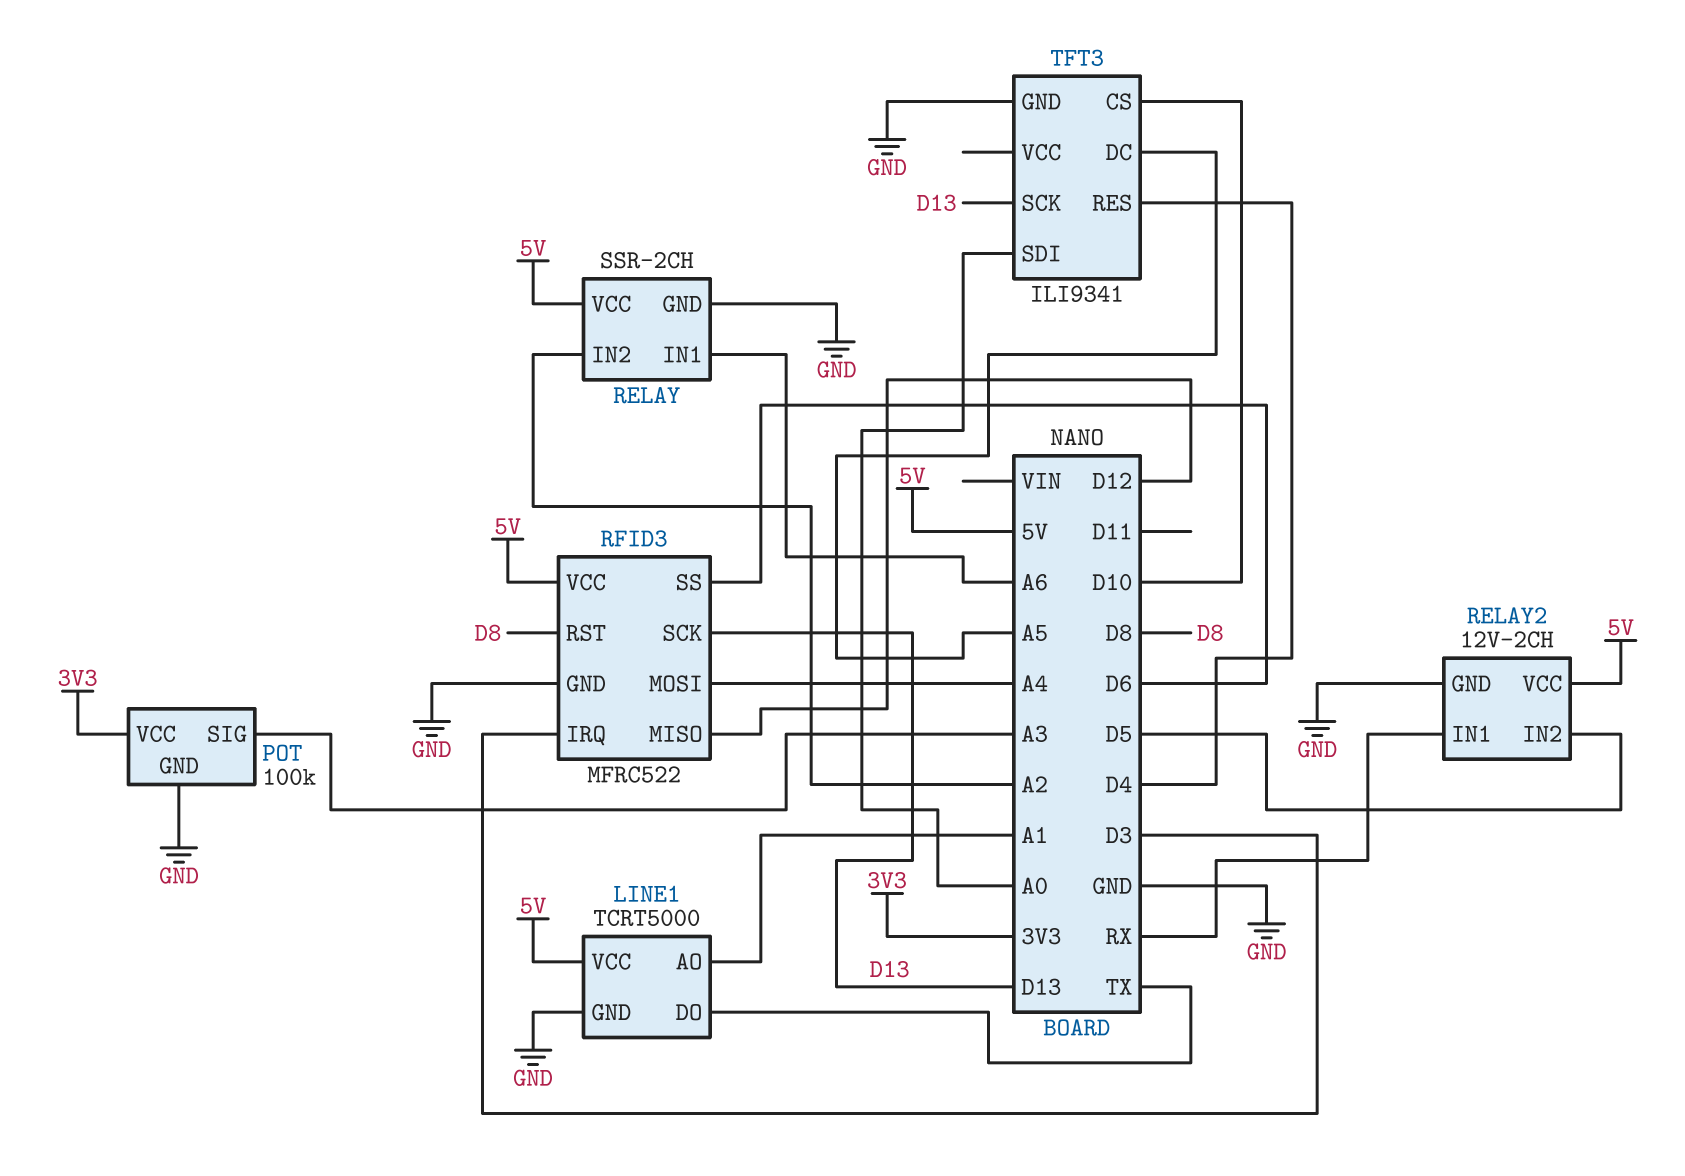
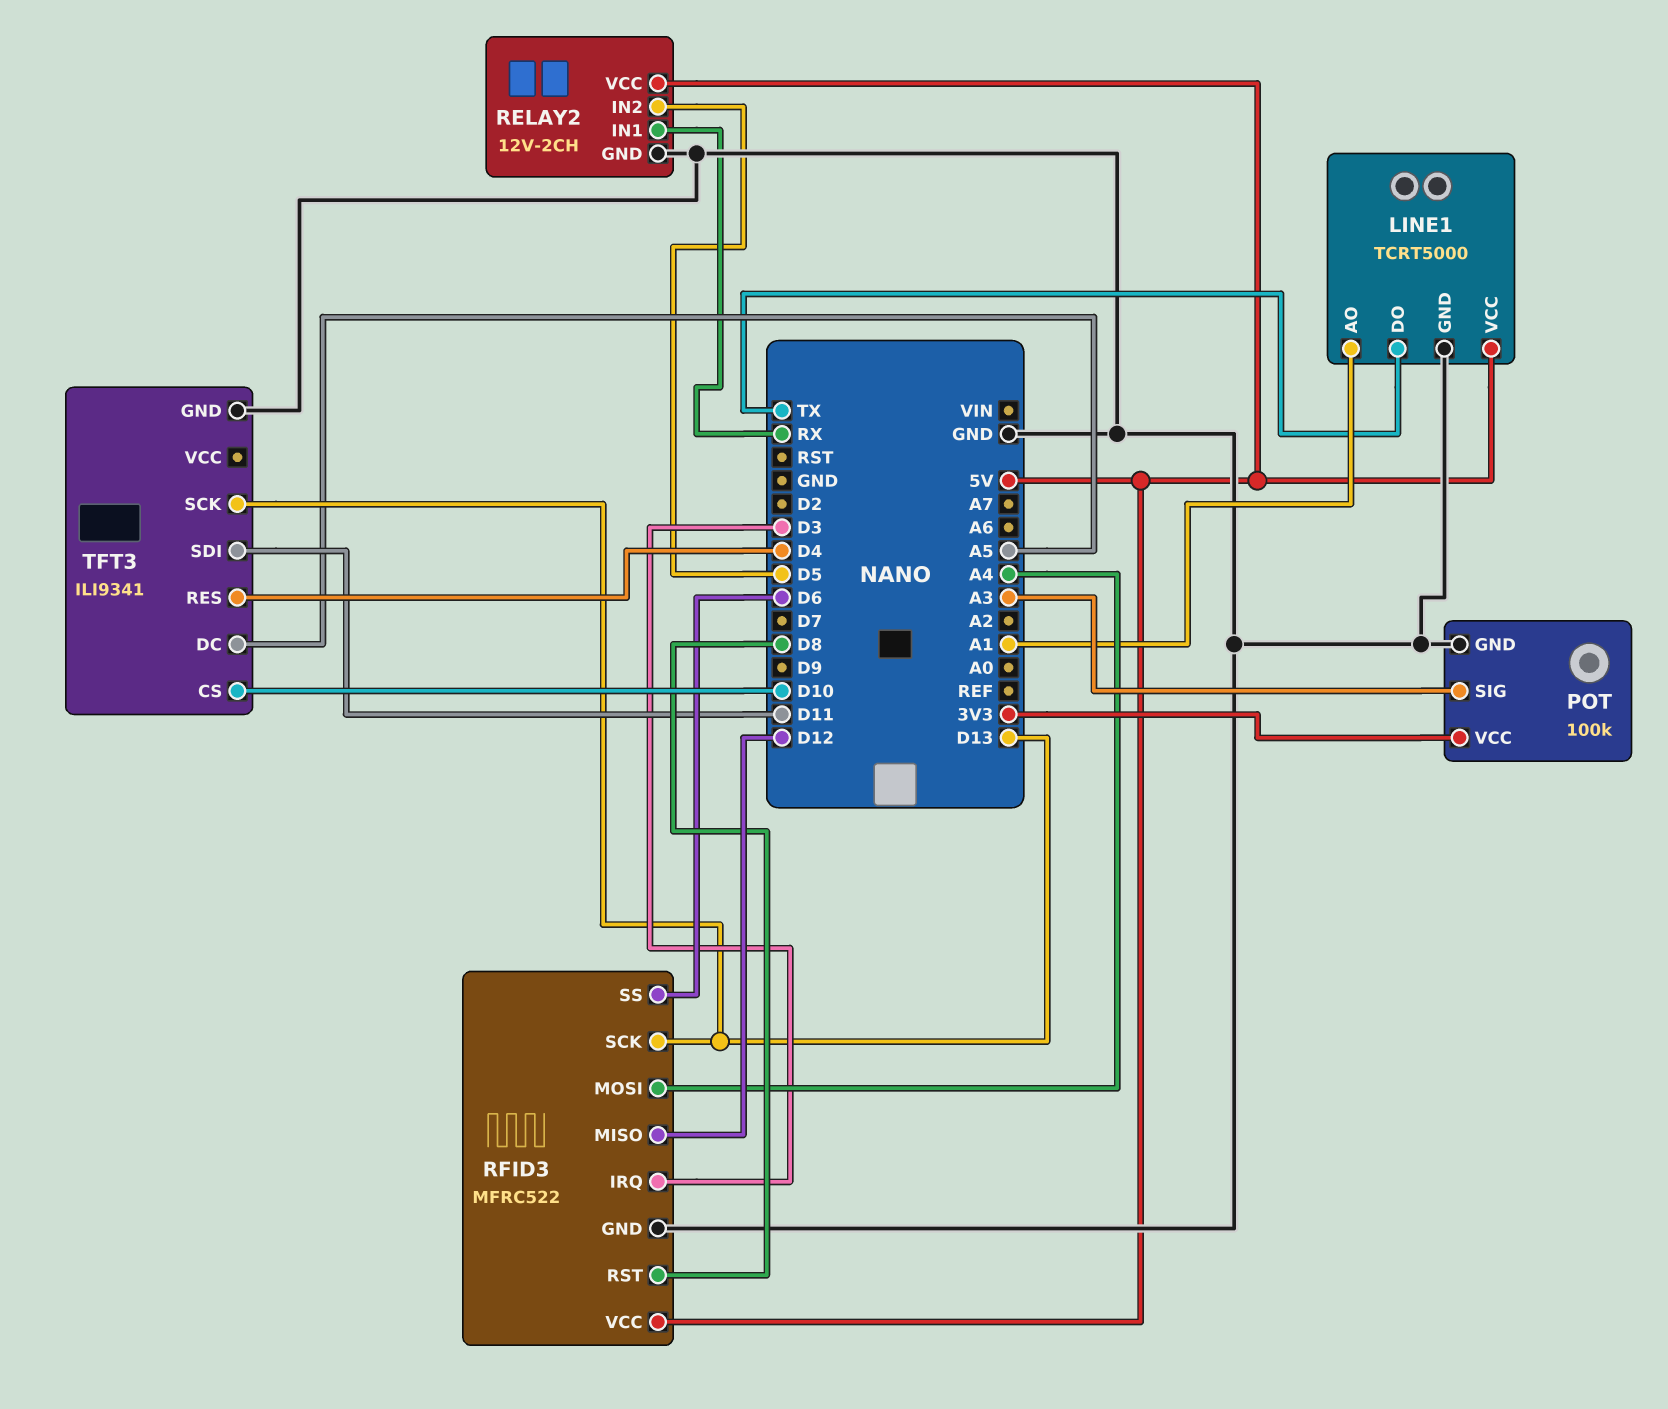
RELAY: SSR-2CH -> none
RELAY pin GND: GND -> none
RELAY pin IN1: A6 -> none
RELAY pin IN2: A2 -> none
RELAY pin VCC: 5V -> none
TFT3 pin SDI: A0 -> D11

